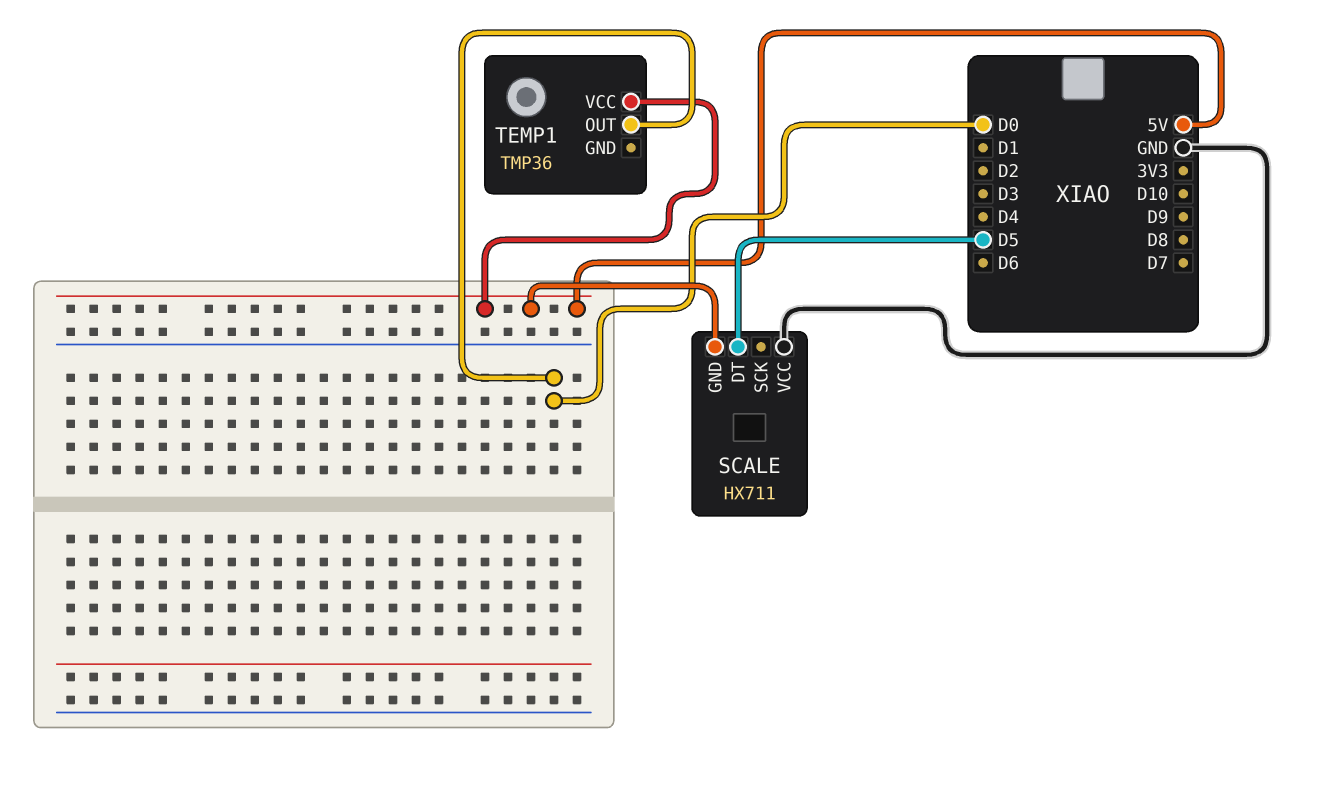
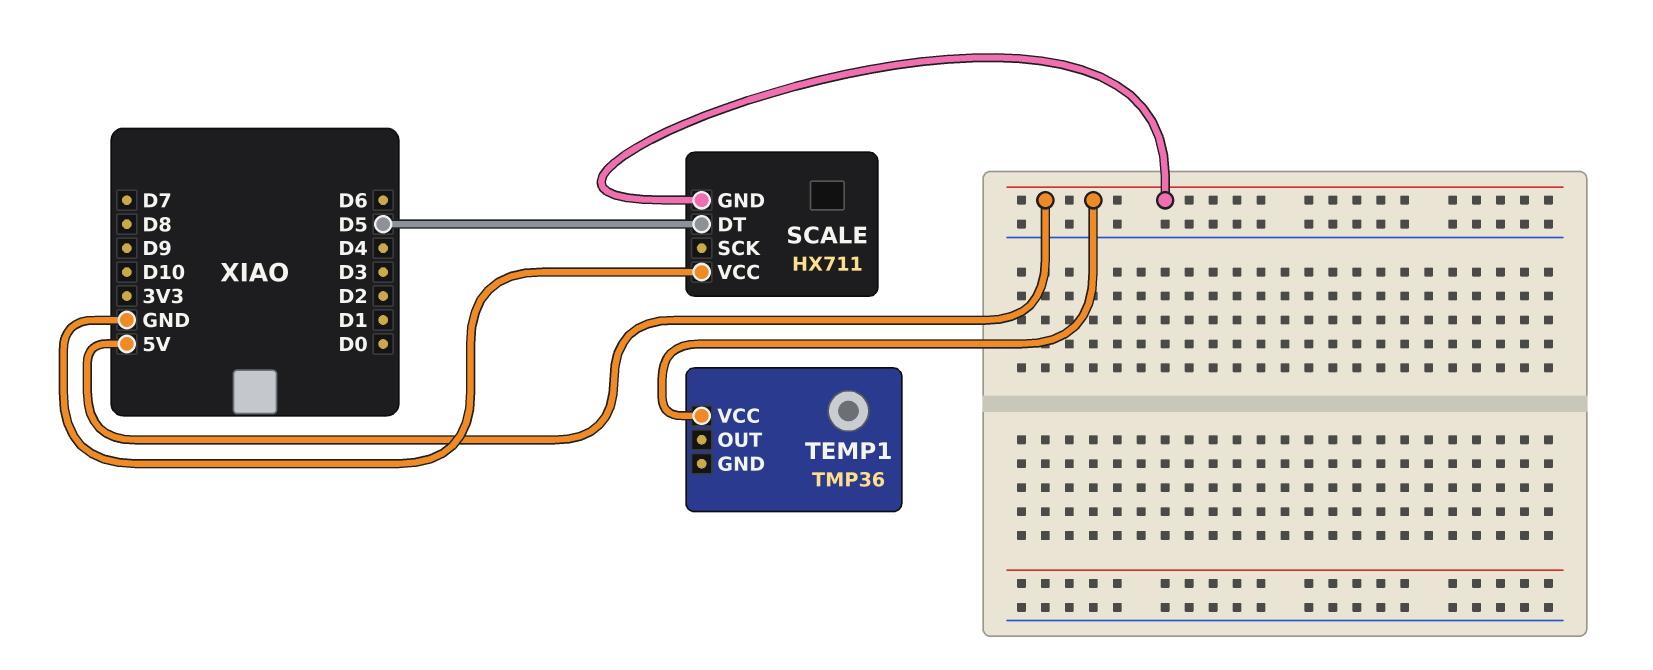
TEMP1 pin OUT: D0 -> none

